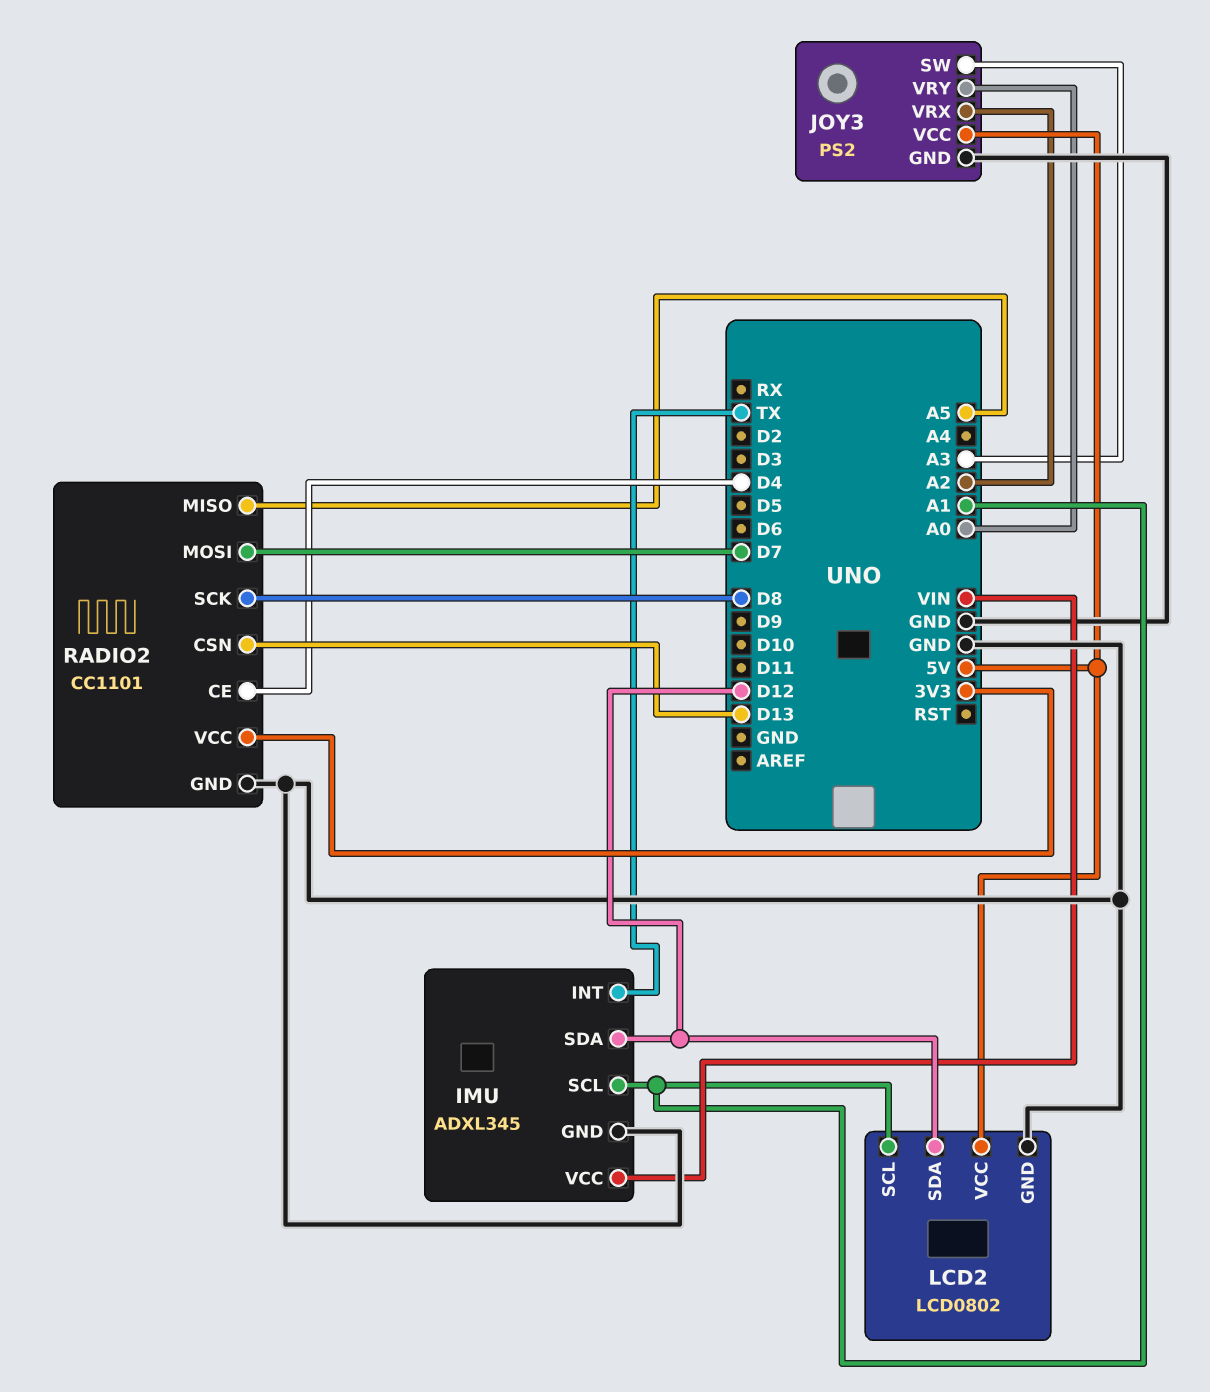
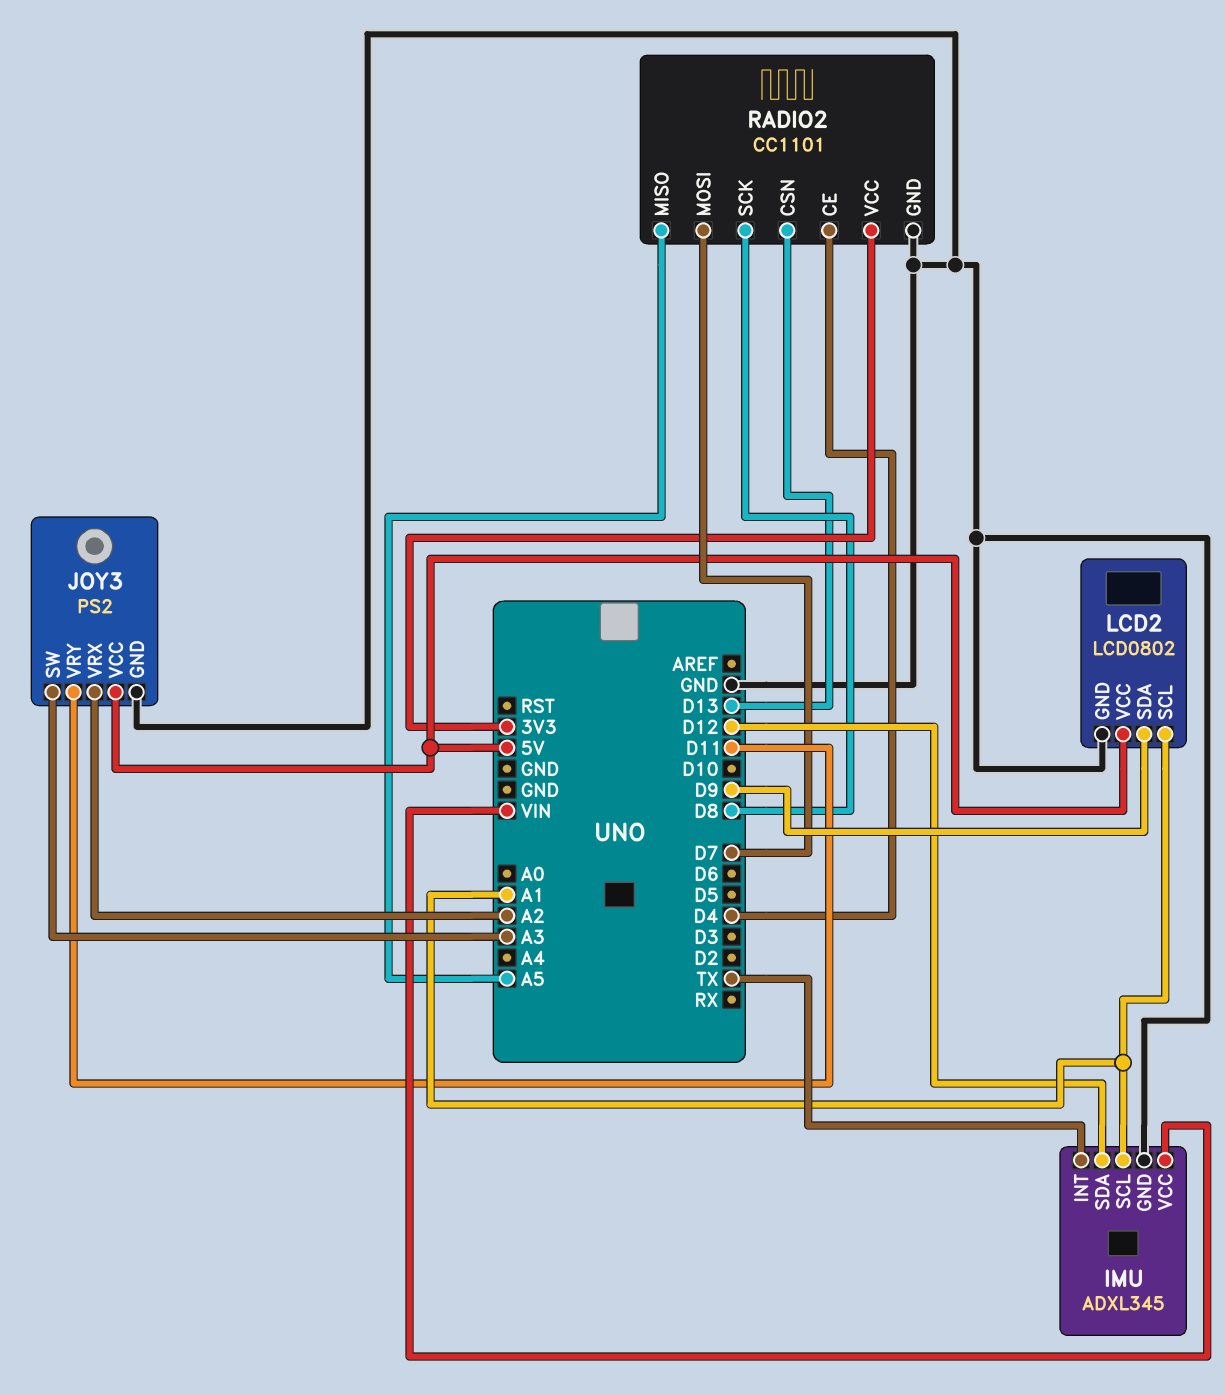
JOY3 pin VRY: A0 -> D11
LCD2 pin SDA: D12 -> D9

